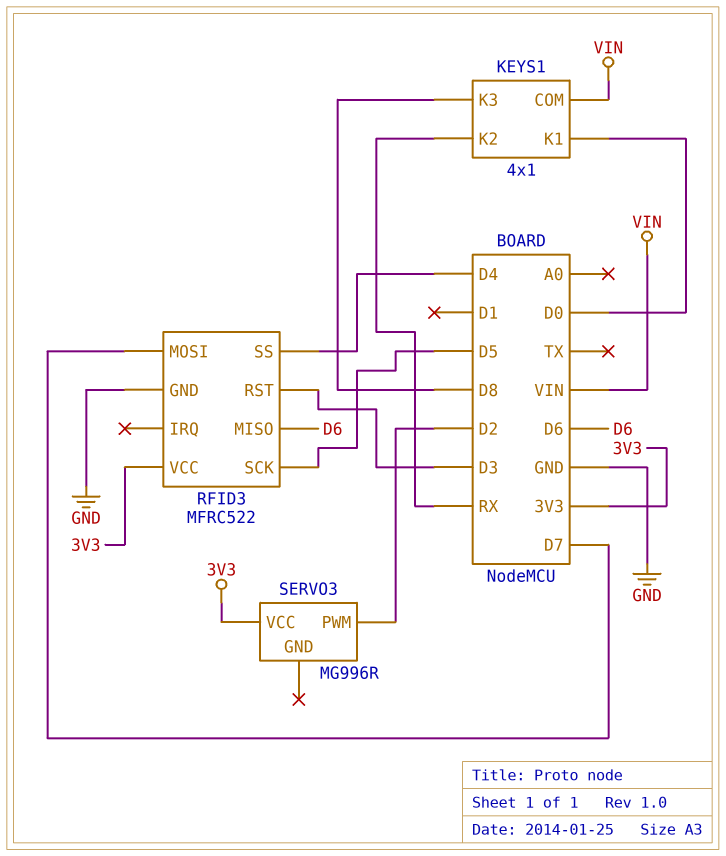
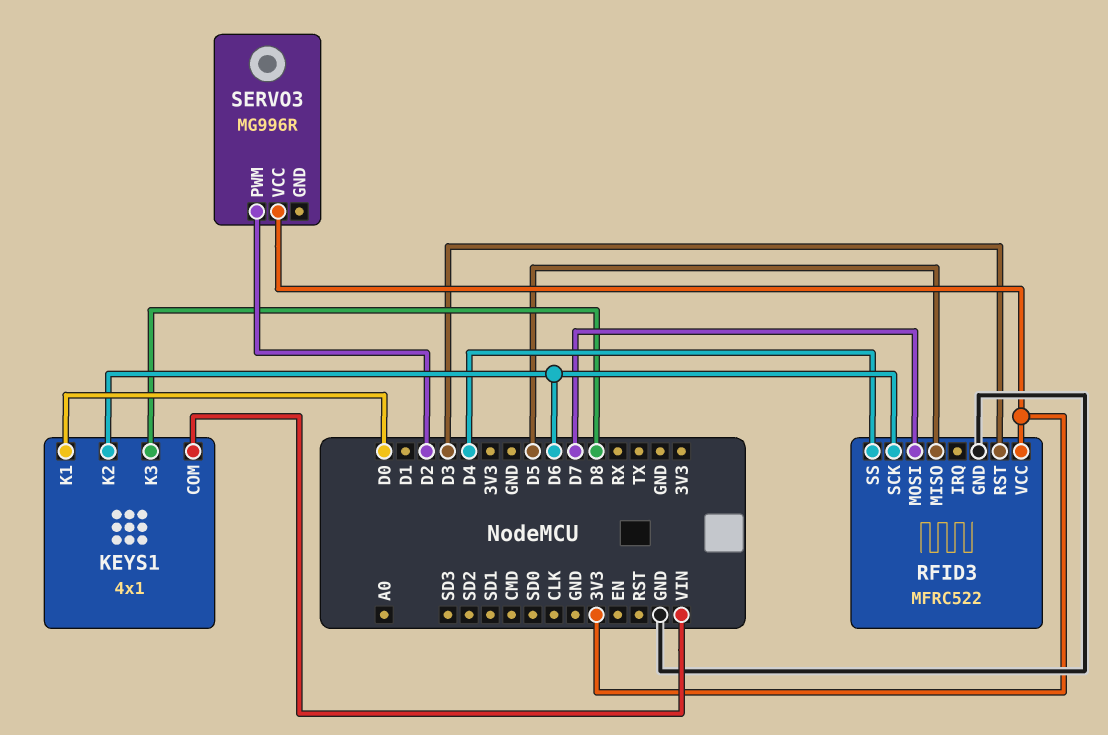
KEYS1 pin K2: RX -> D6
RFID3 pin MISO: D6 -> D5
RFID3 pin SCK: D5 -> D6

